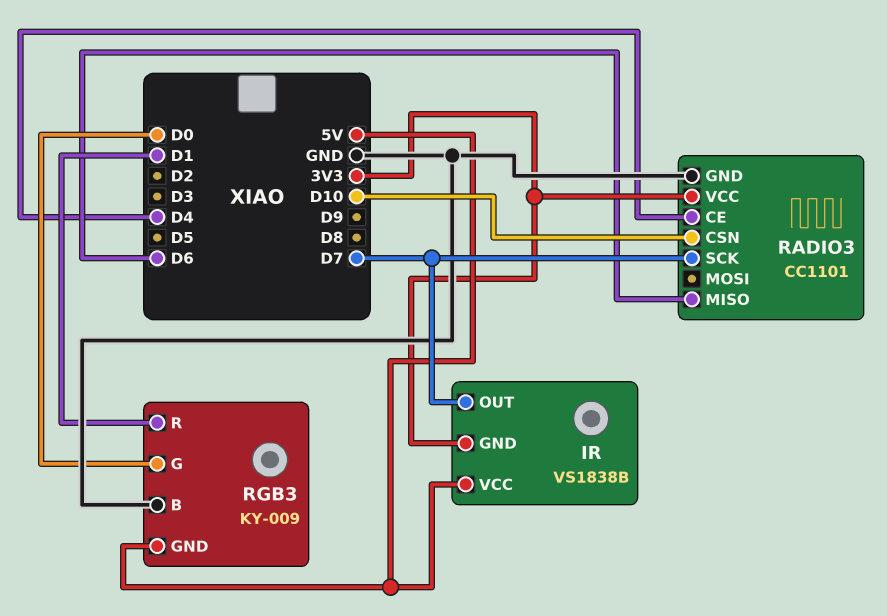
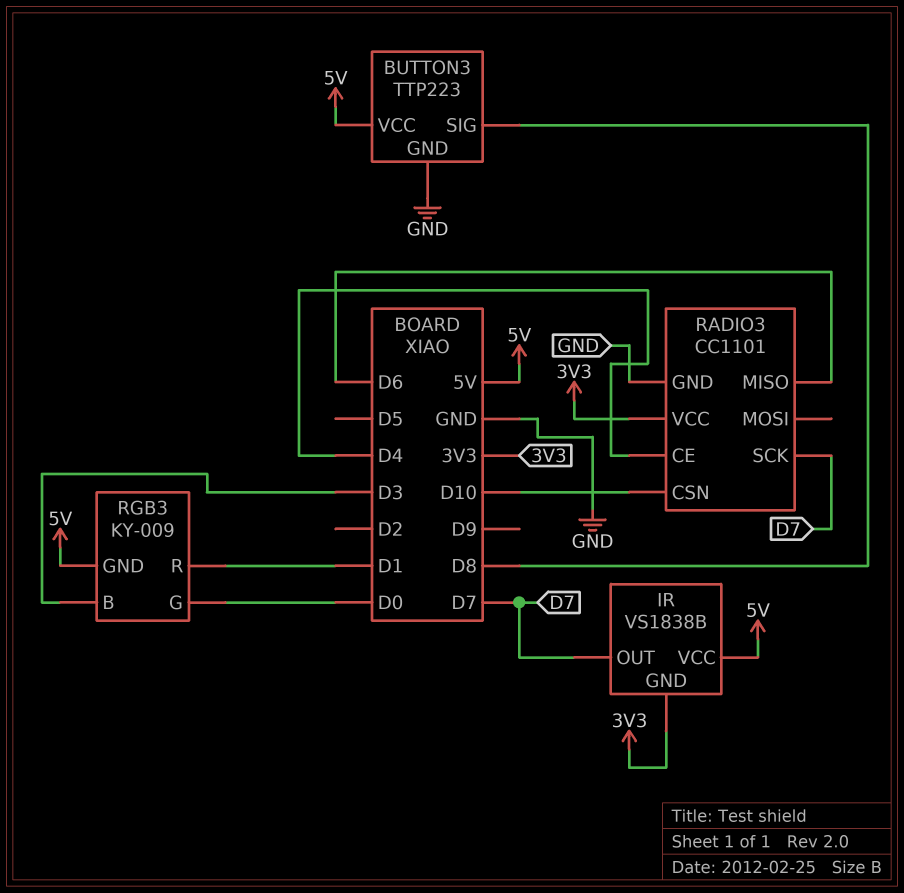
BUTTON3: none -> TTP223
BUTTON3 pin GND: none -> GND
BUTTON3 pin SIG: none -> D8
BUTTON3 pin VCC: none -> 5V
RGB3 pin B: GND -> D3

